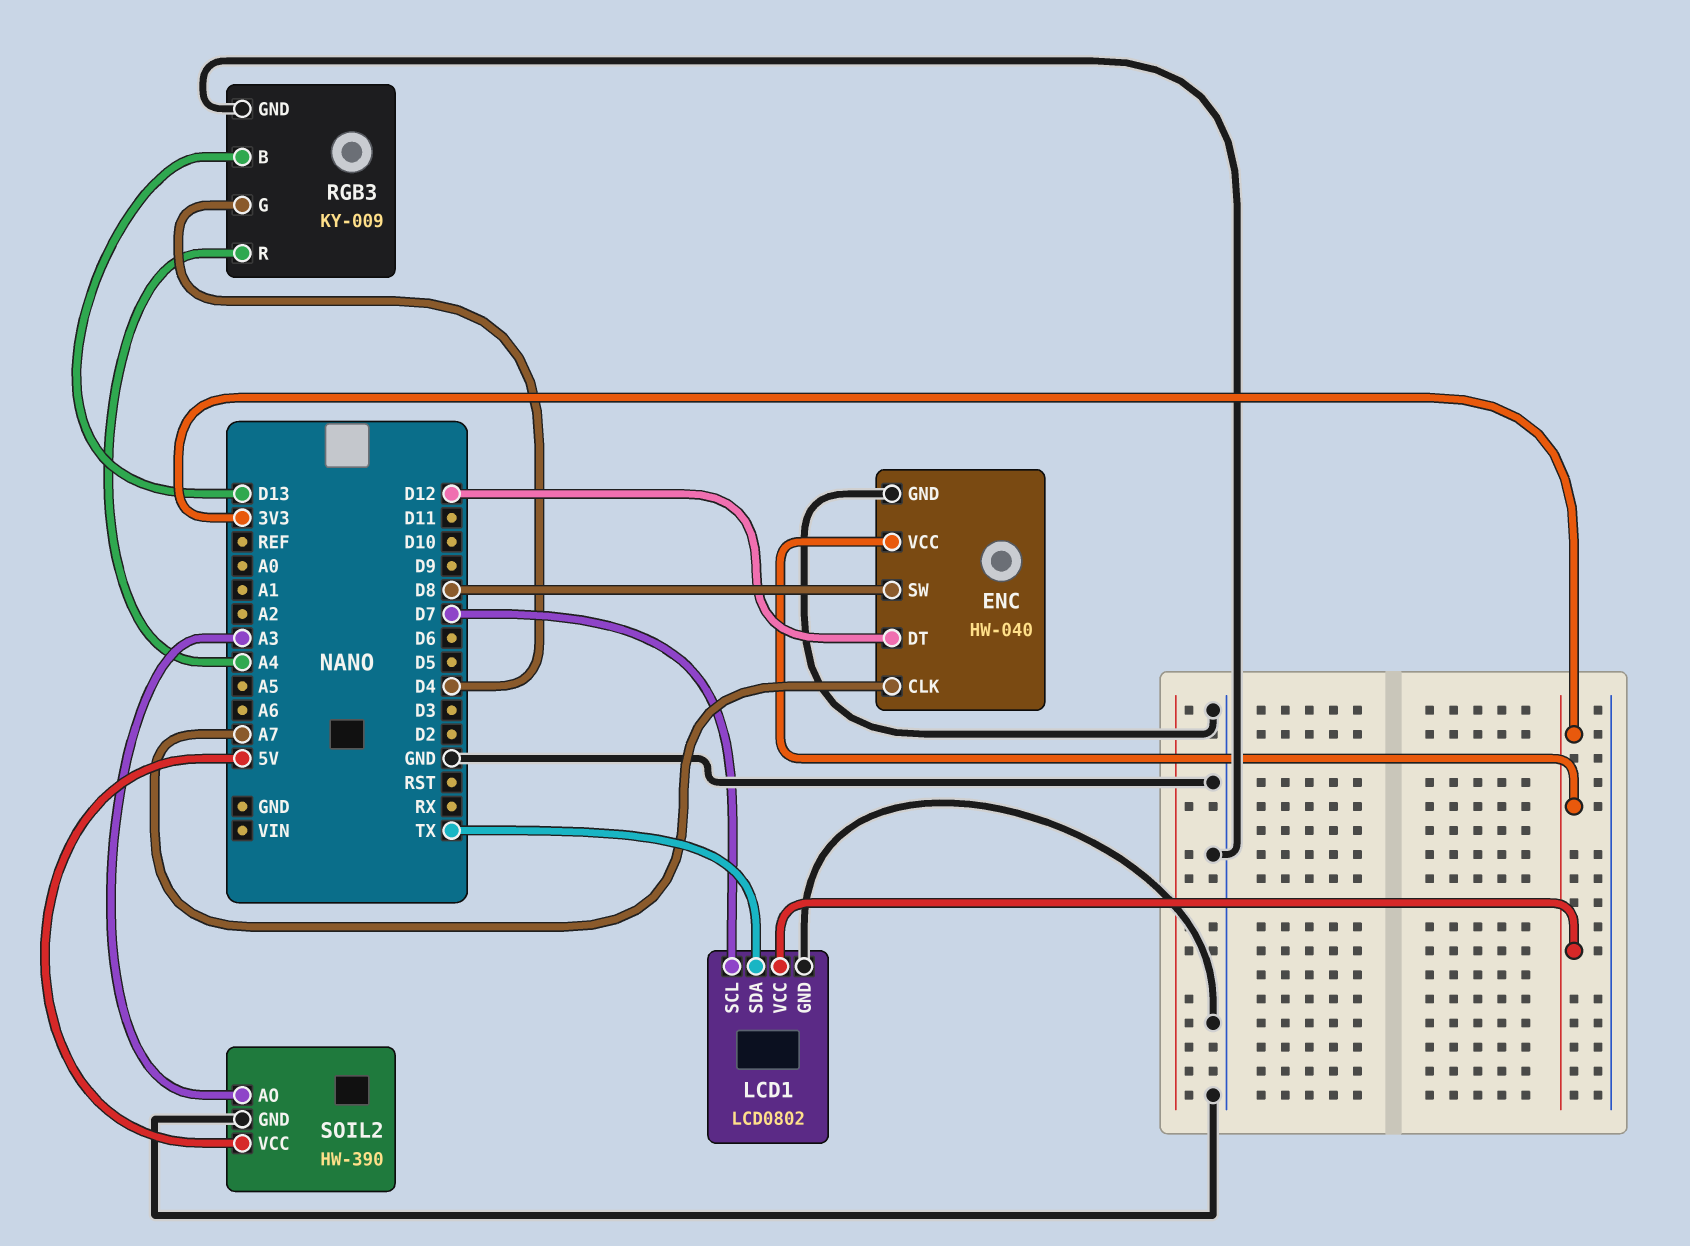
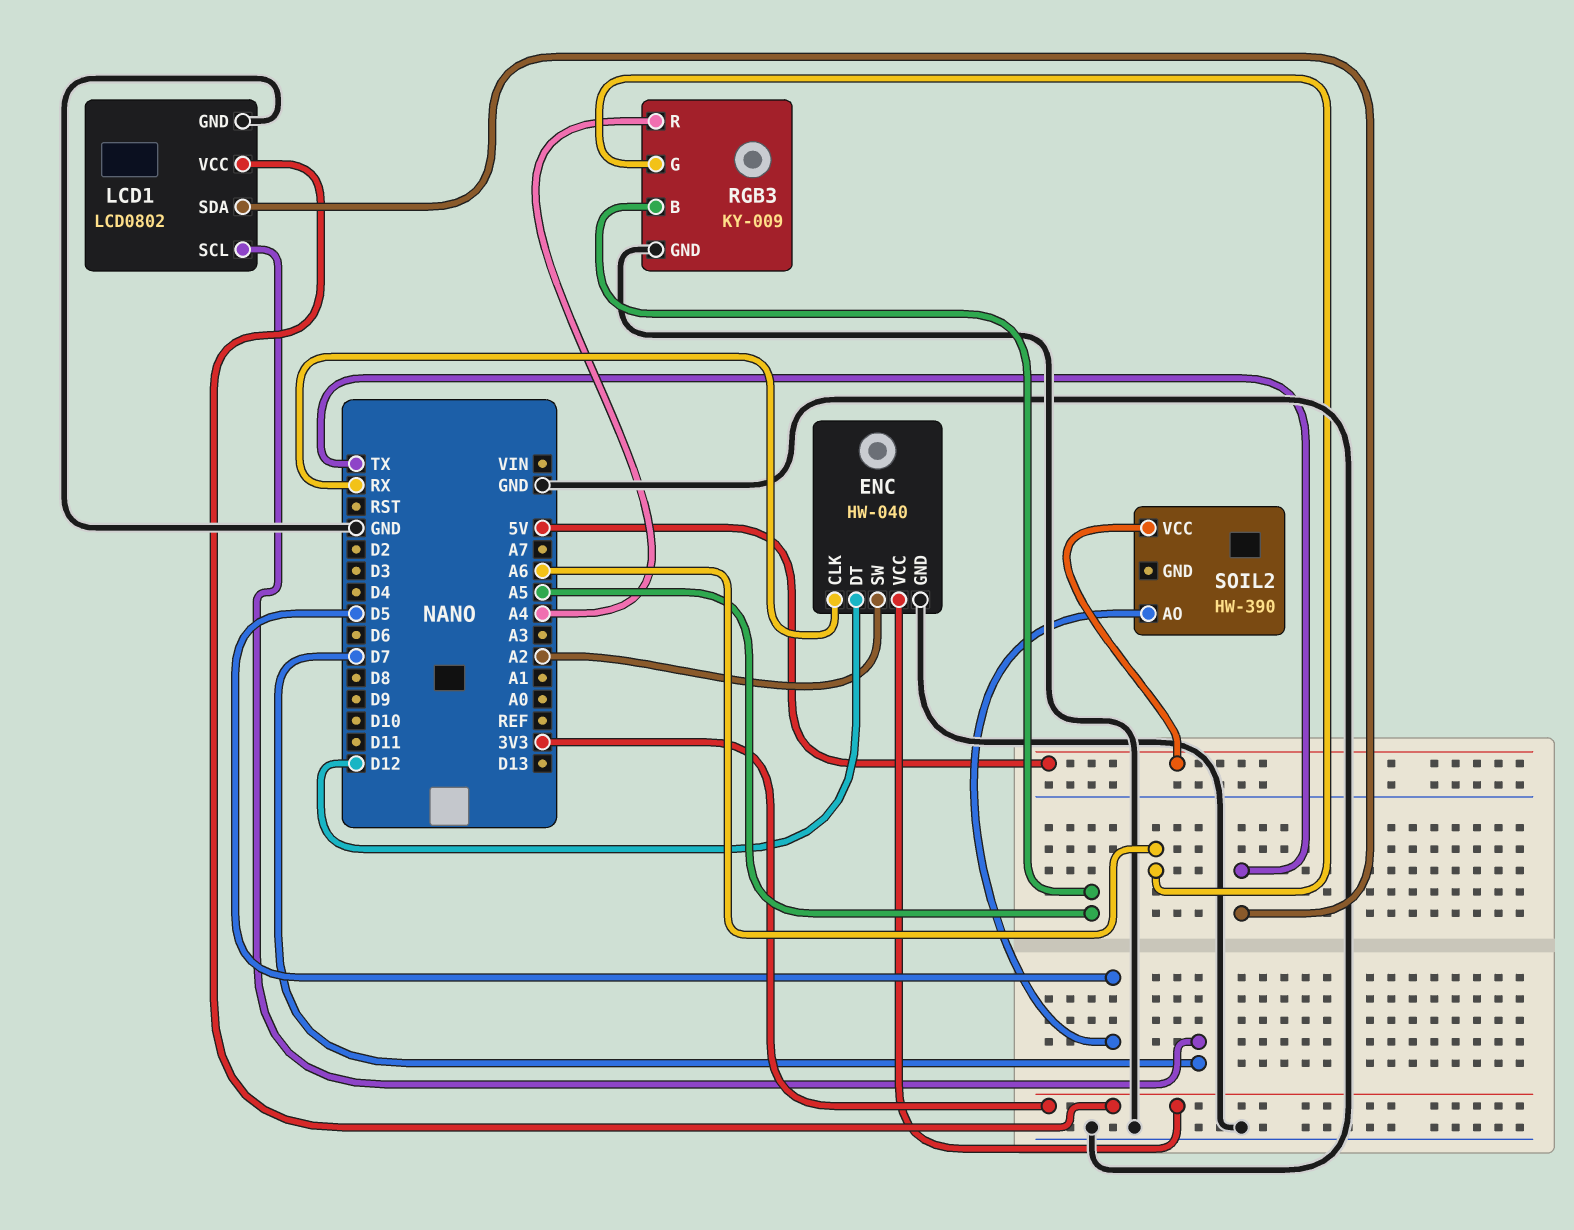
ENC pin CLK: A7 -> RX
ENC pin SW: D8 -> A2
RGB3 pin B: D13 -> A5
RGB3 pin G: D4 -> A6
SOIL2 pin AO: A3 -> D5
SOIL2 pin GND: GND -> none

